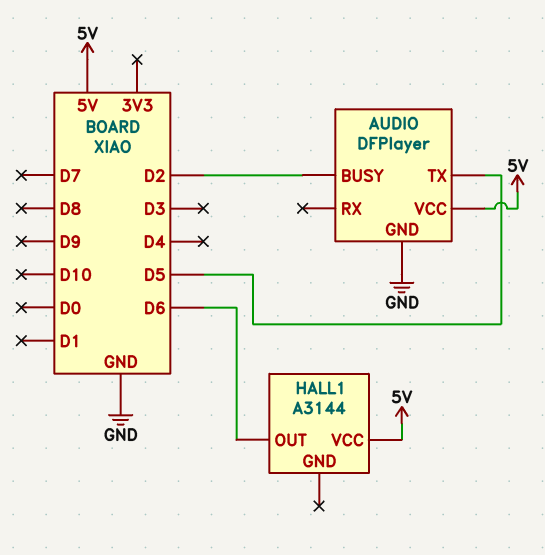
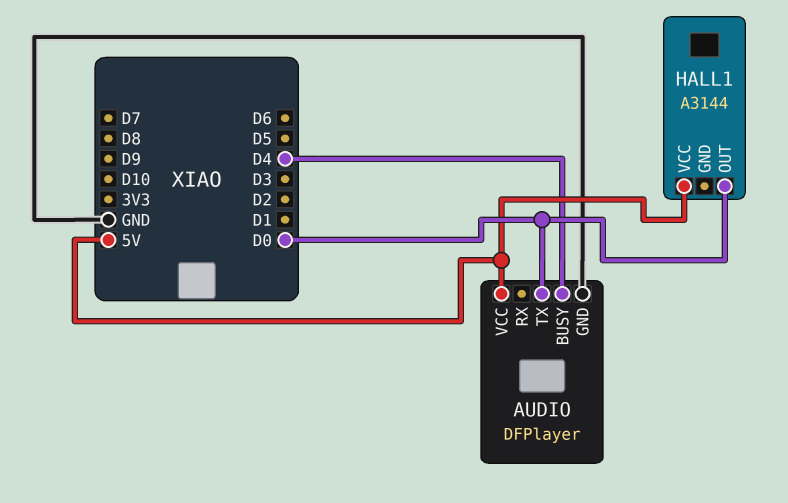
AUDIO pin BUSY: D2 -> D4
AUDIO pin TX: D5 -> D0
HALL1 pin OUT: D6 -> D0

